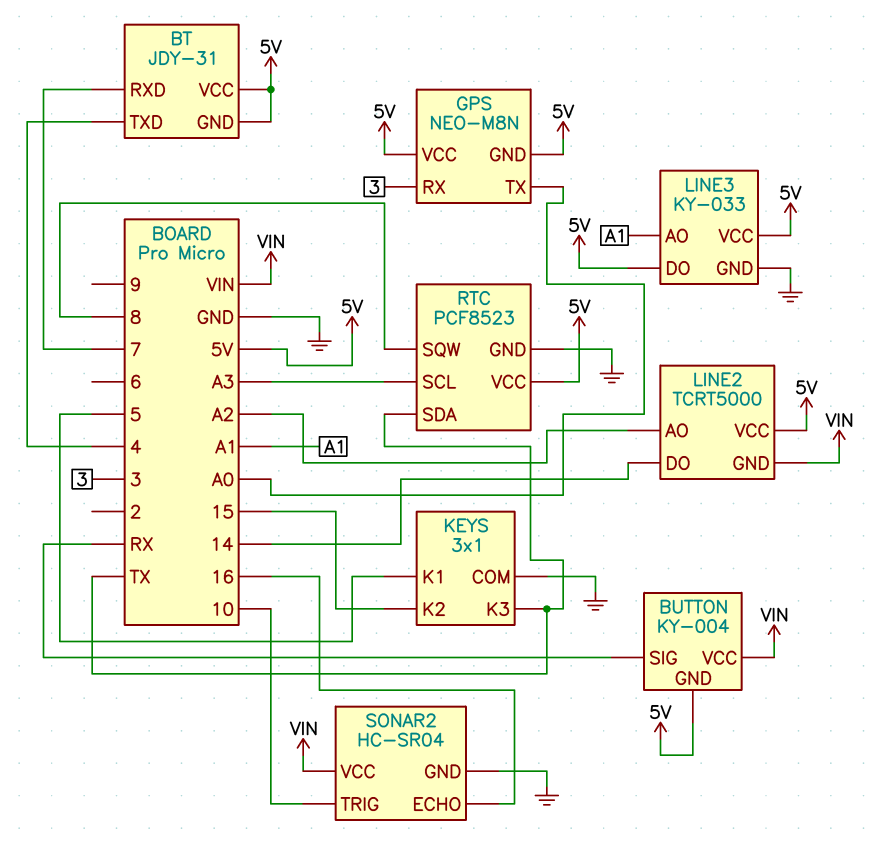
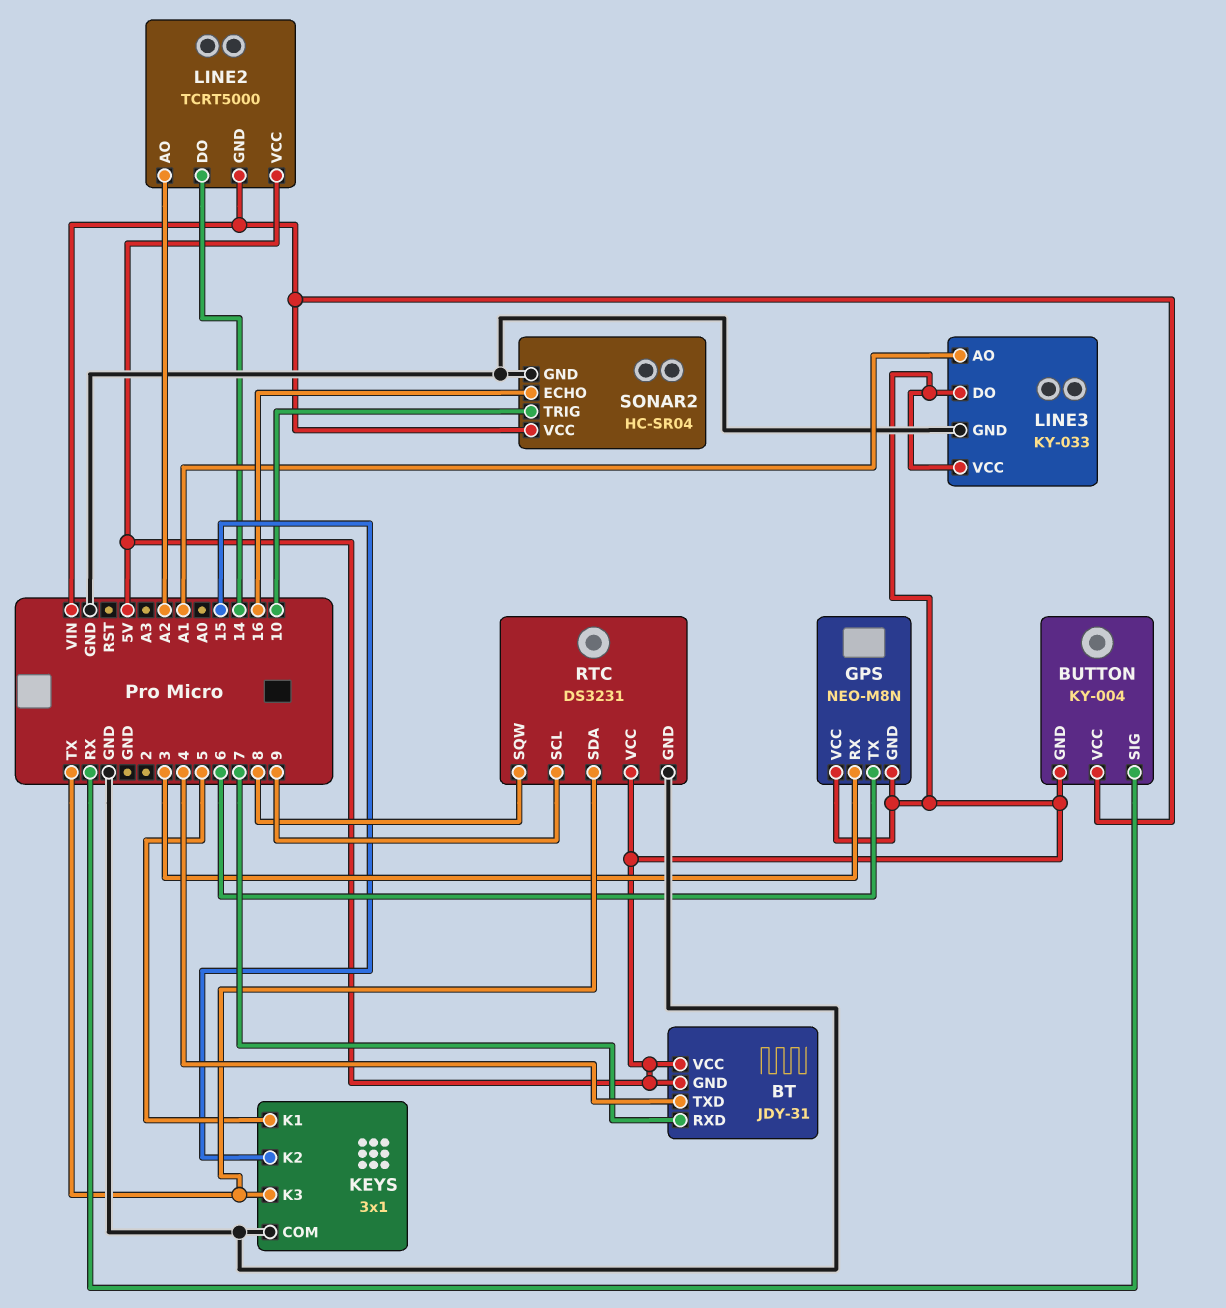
GPS pin TX: A0 -> 6
RTC: PCF8523 -> DS3231
RTC pin SCL: A3 -> 9

